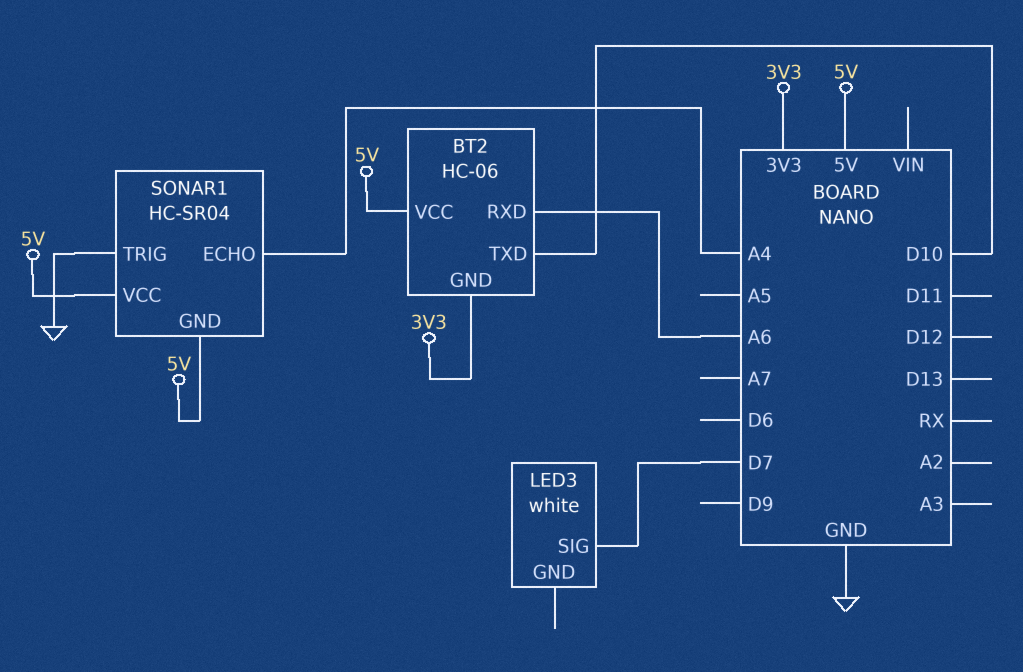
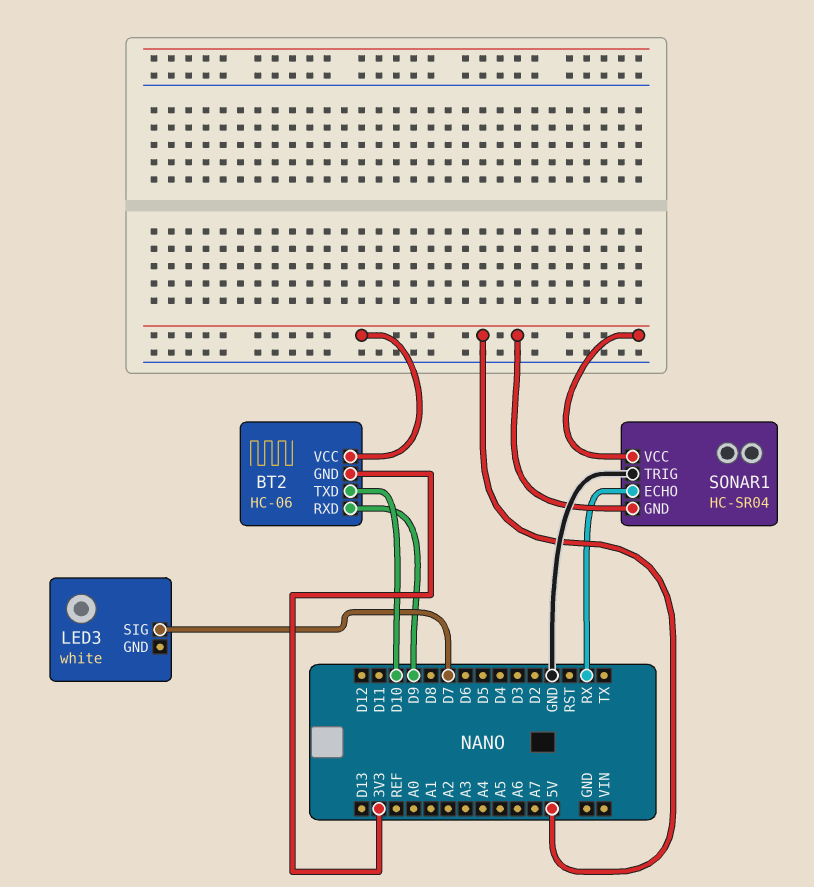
BT2 pin RXD: A6 -> D9
SONAR1 pin ECHO: A4 -> RX

